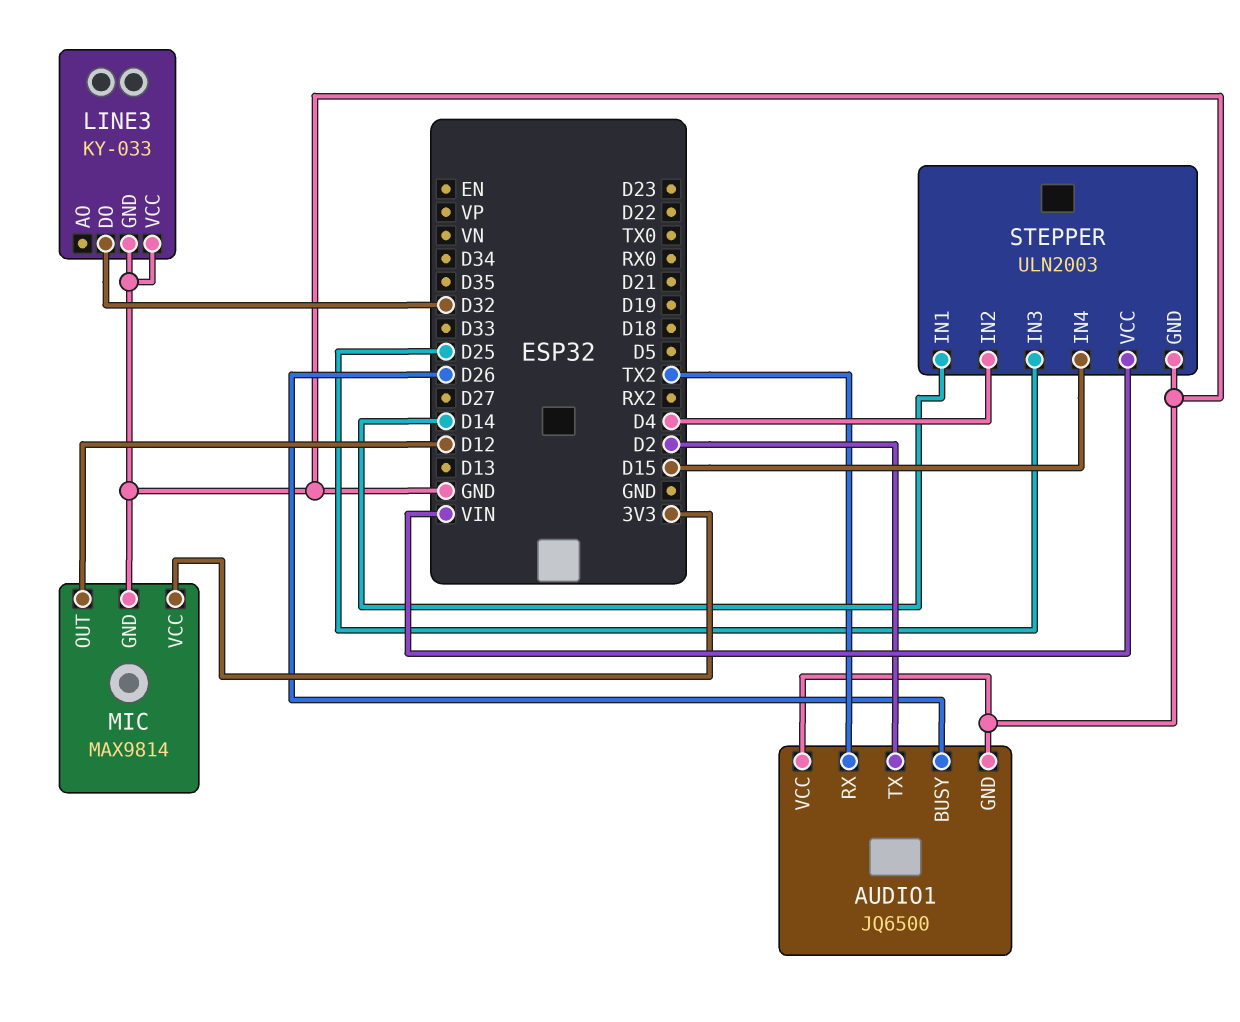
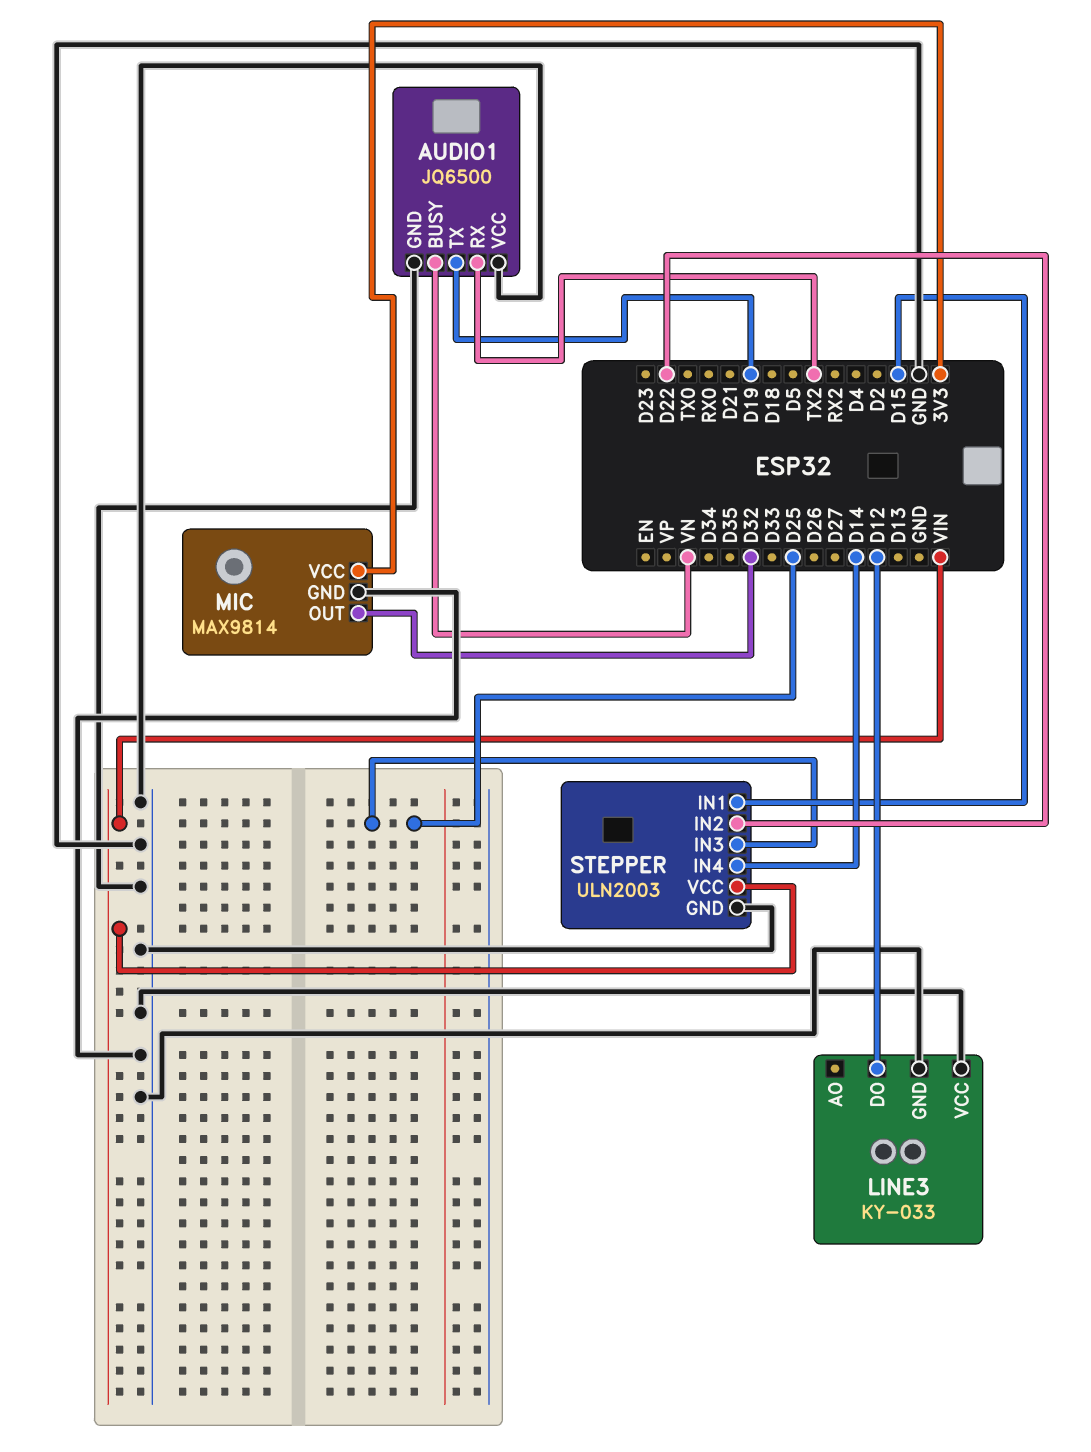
AUDIO1 pin BUSY: D26 -> VN
AUDIO1 pin TX: D2 -> D19
LINE3 pin DO: D32 -> D12
MIC pin OUT: D12 -> D32
STEPPER pin IN1: D14 -> D15
STEPPER pin IN2: D4 -> D22
STEPPER pin IN4: D15 -> D14

